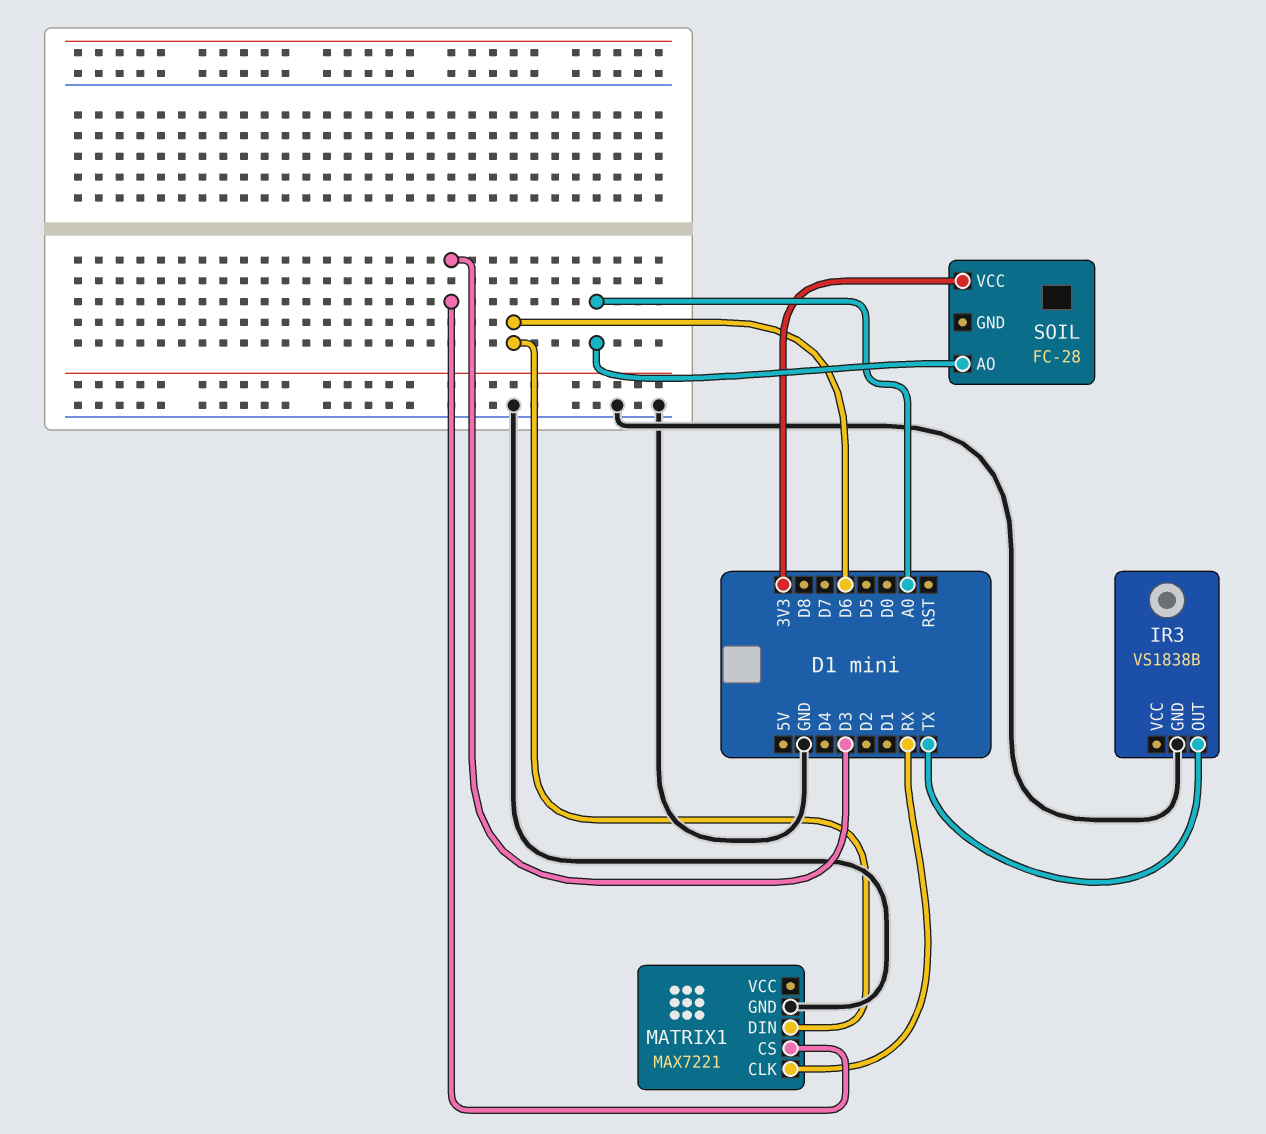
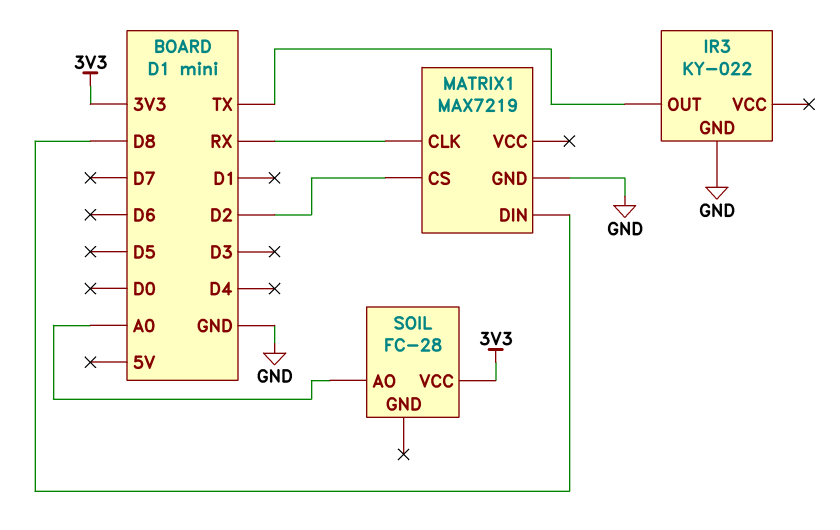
IR3: VS1838B -> KY-022
MATRIX1: MAX7221 -> MAX7219
MATRIX1 pin CS: D3 -> D2
MATRIX1 pin DIN: D6 -> D8

